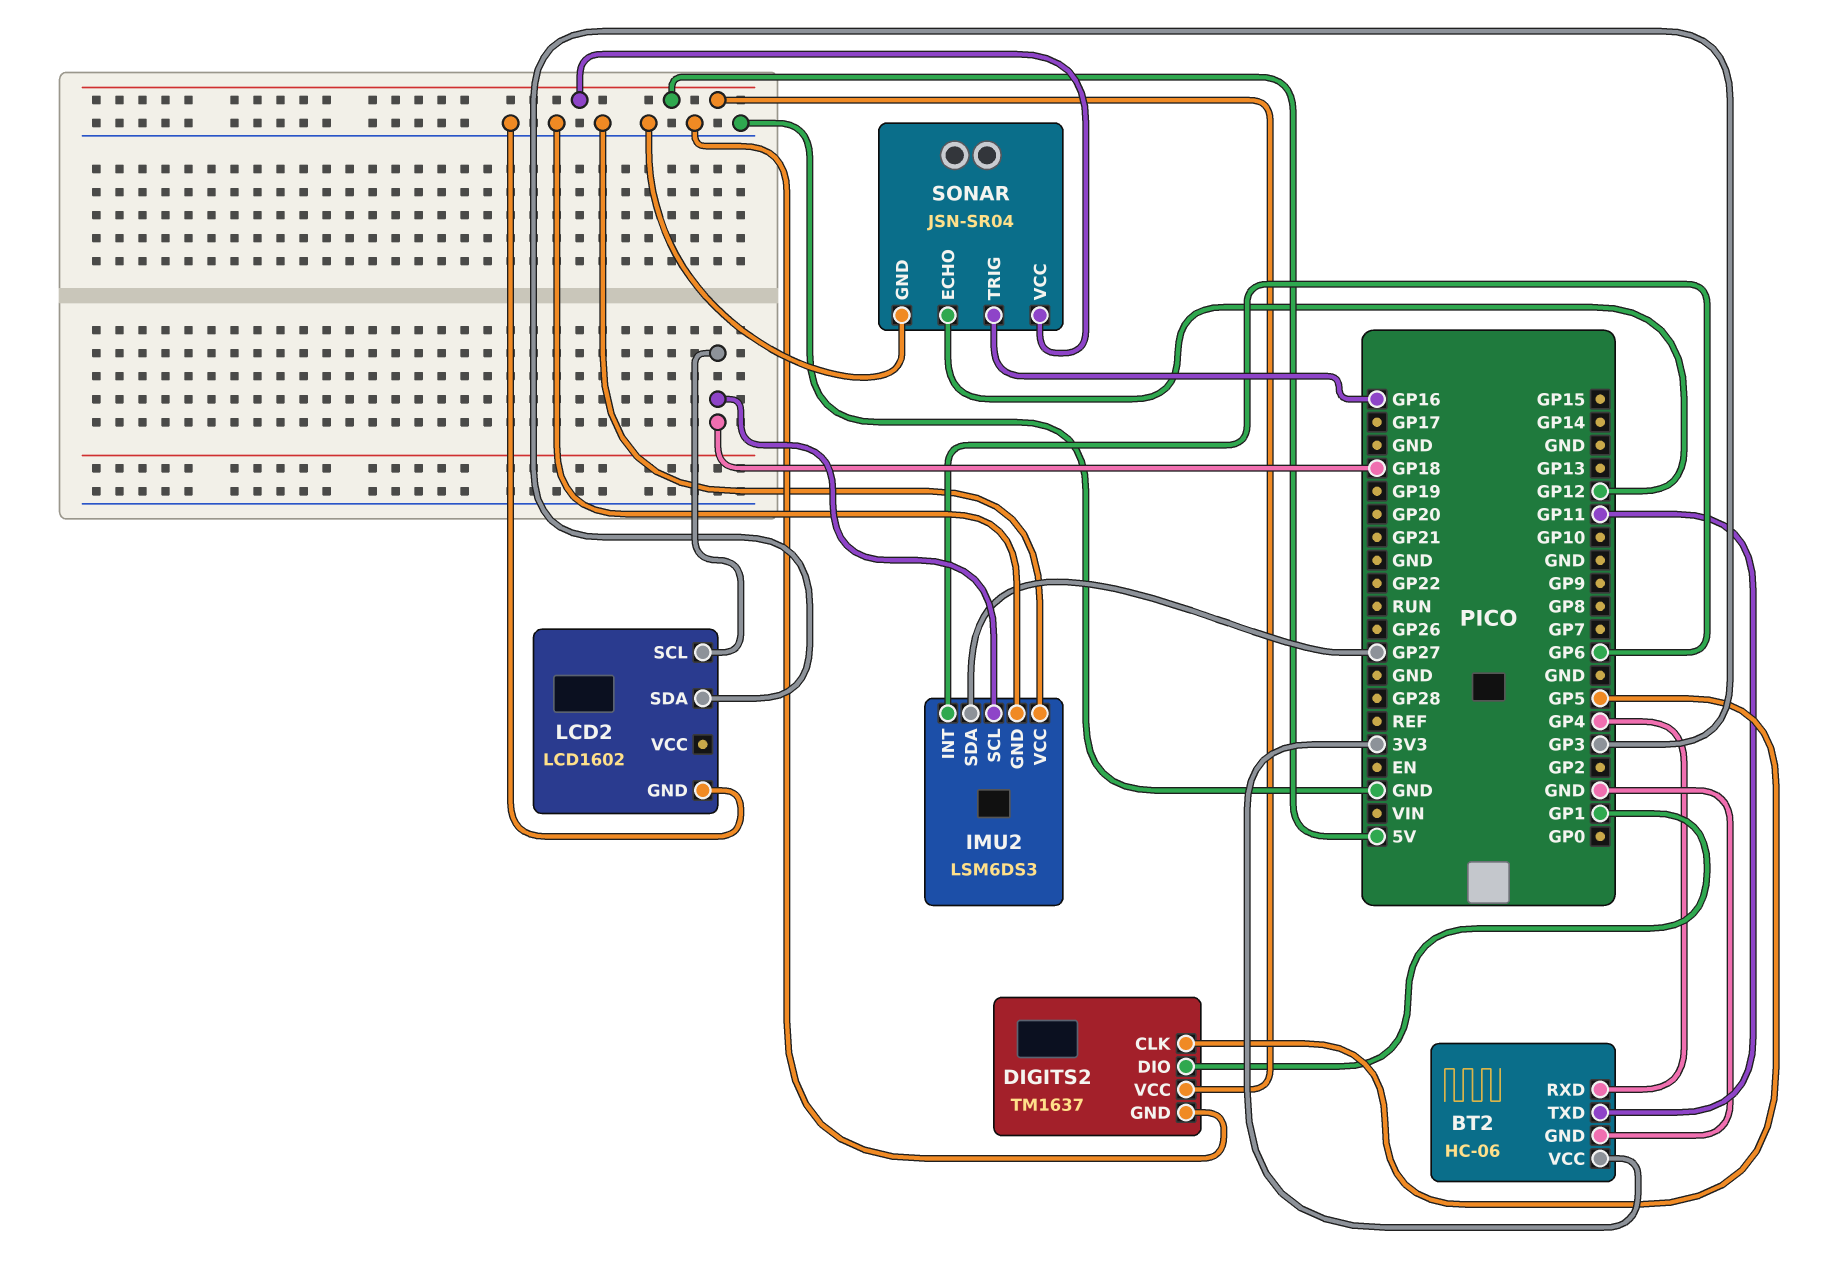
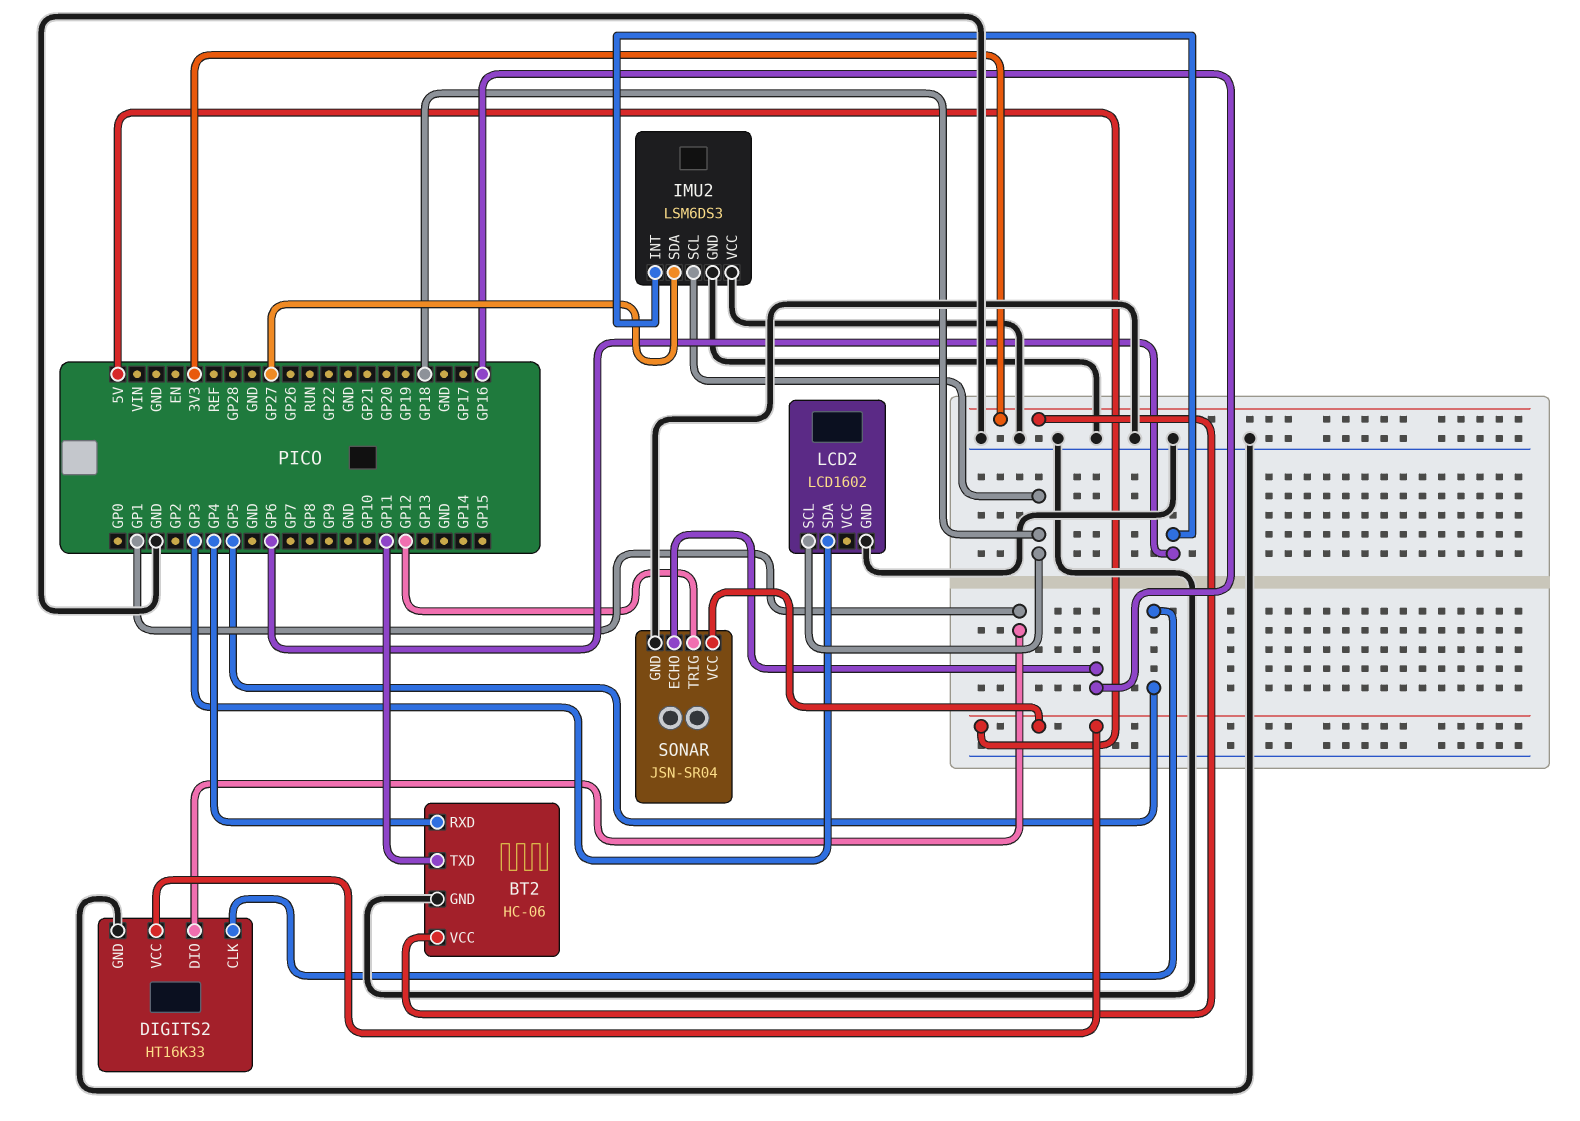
DIGITS2: TM1637 -> HT16K33
SONAR pin ECHO: GP12 -> GP16
SONAR pin TRIG: GP16 -> GP12

